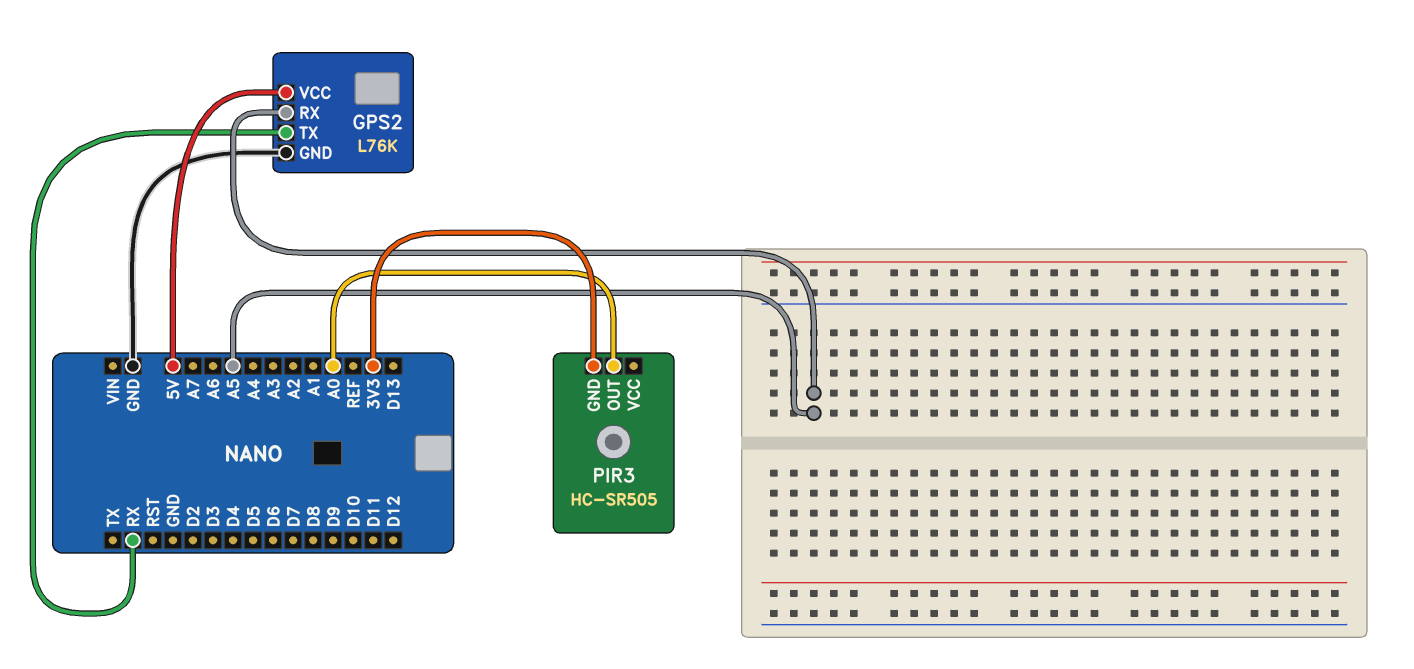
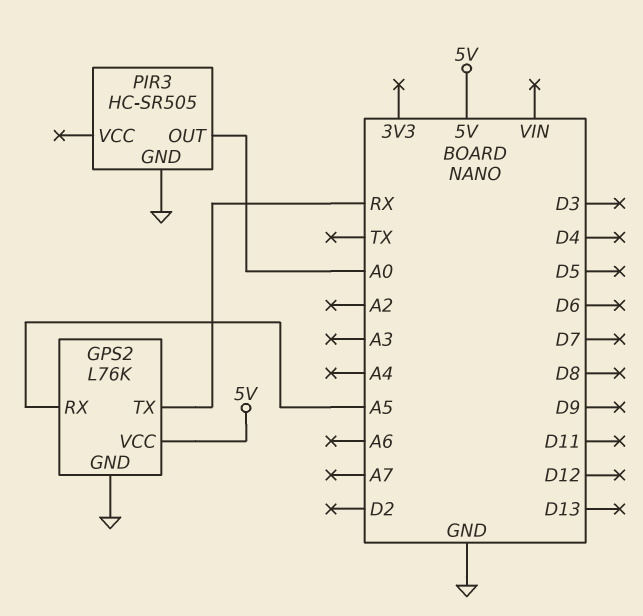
PIR3 pin GND: 3V3 -> GND

